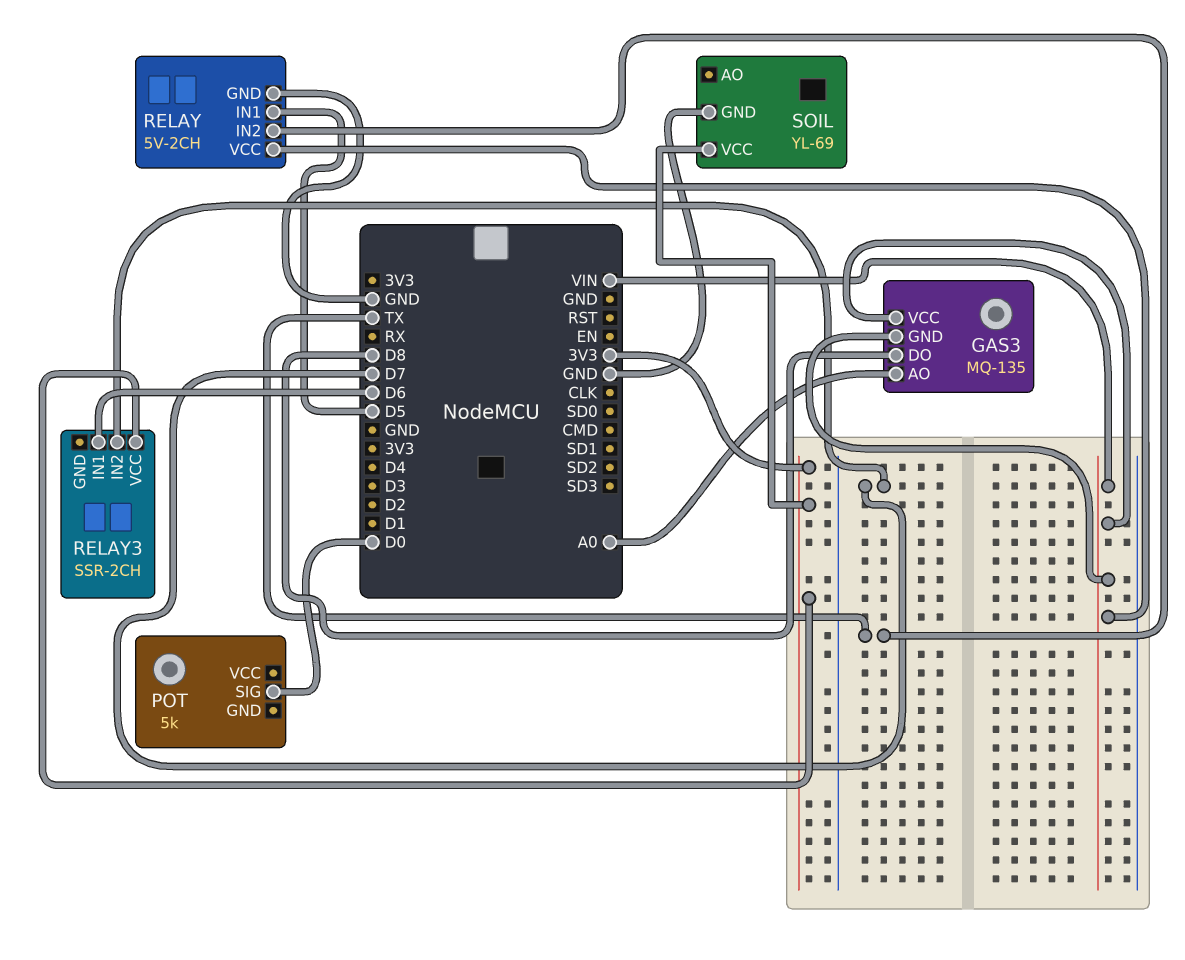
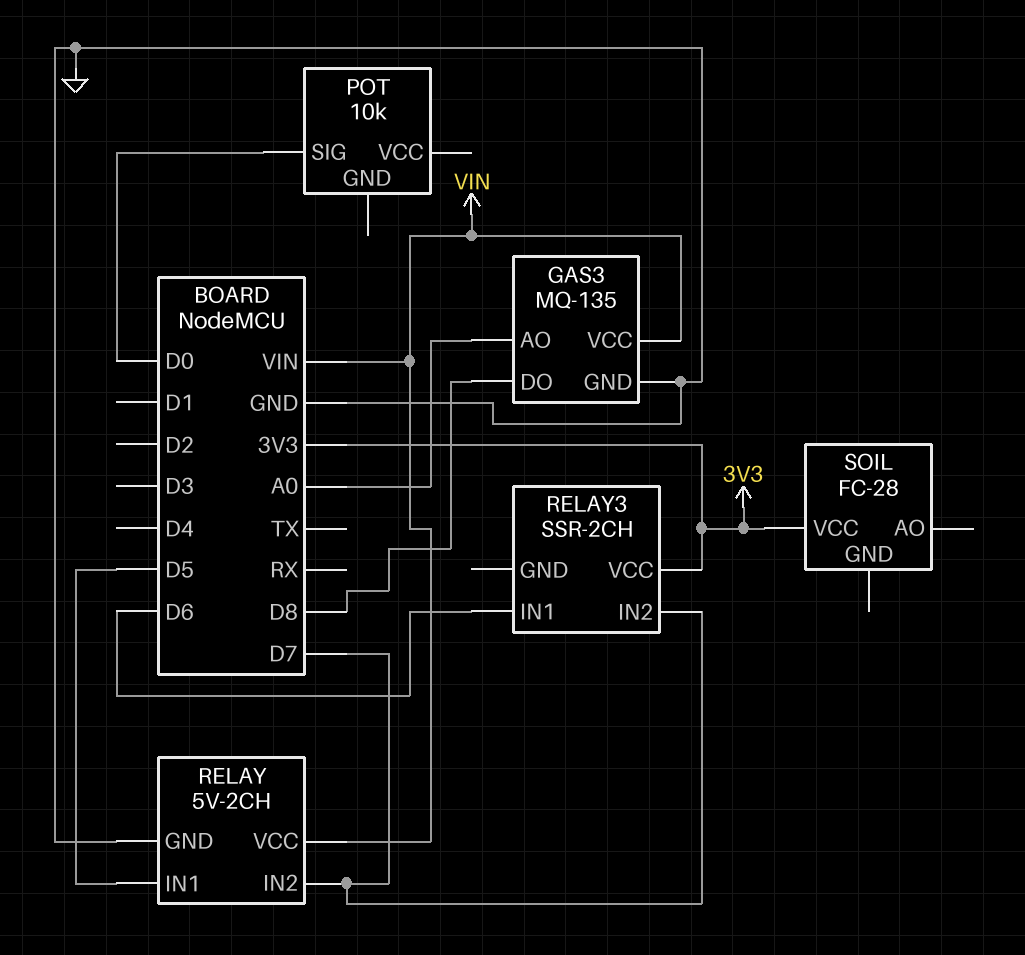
GAS3 pin GND: VIN -> GND
POT: 5k -> 10k
RELAY pin IN2: TX -> D7
SOIL: YL-69 -> FC-28
SOIL pin GND: GND -> none

